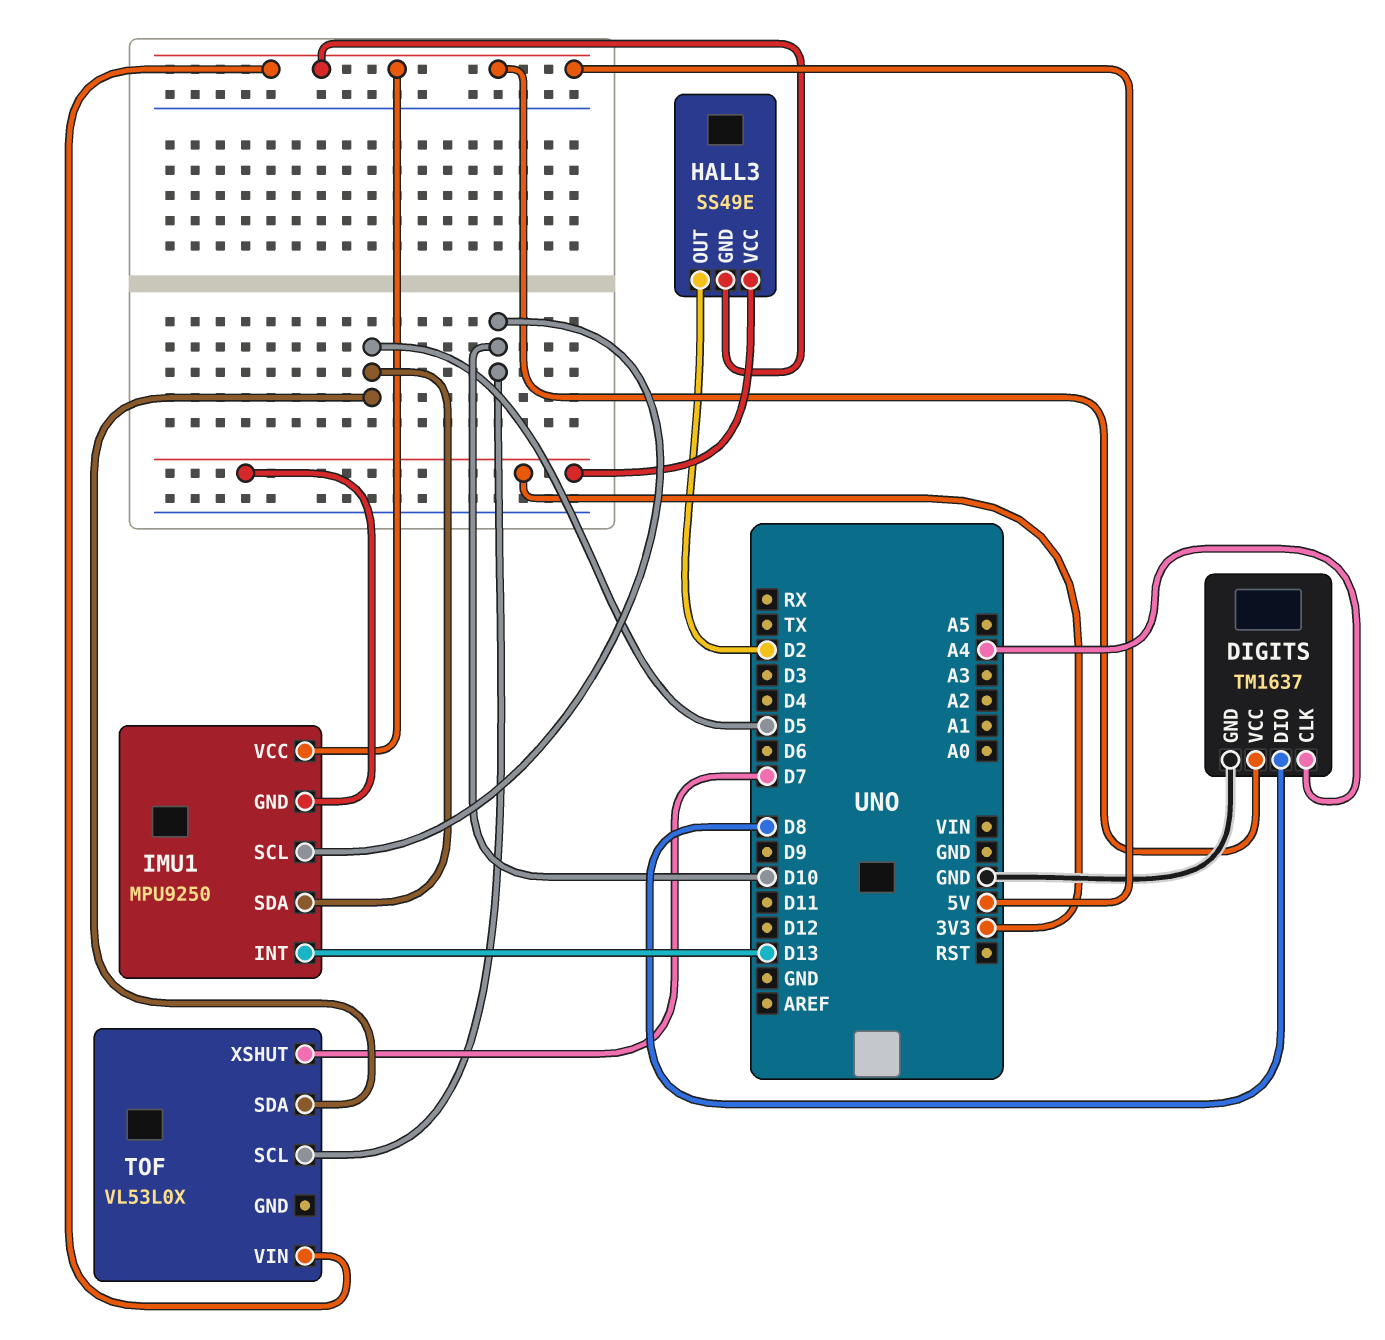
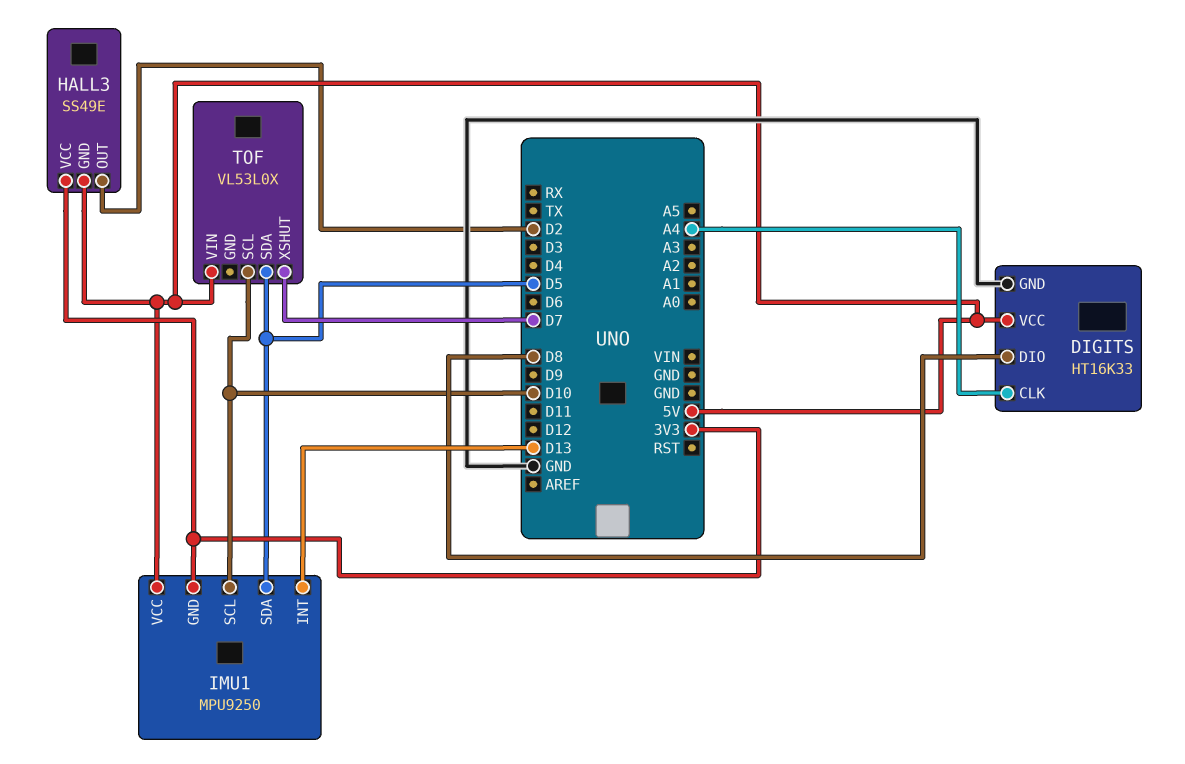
DIGITS: TM1637 -> HT16K33

